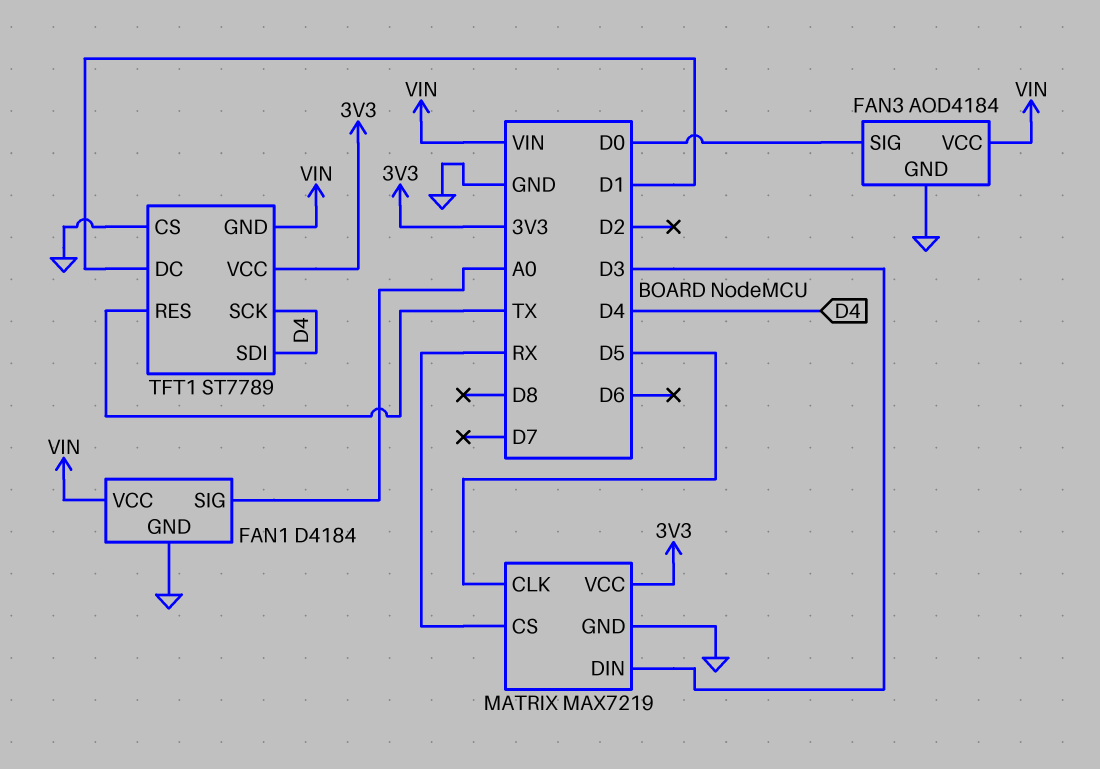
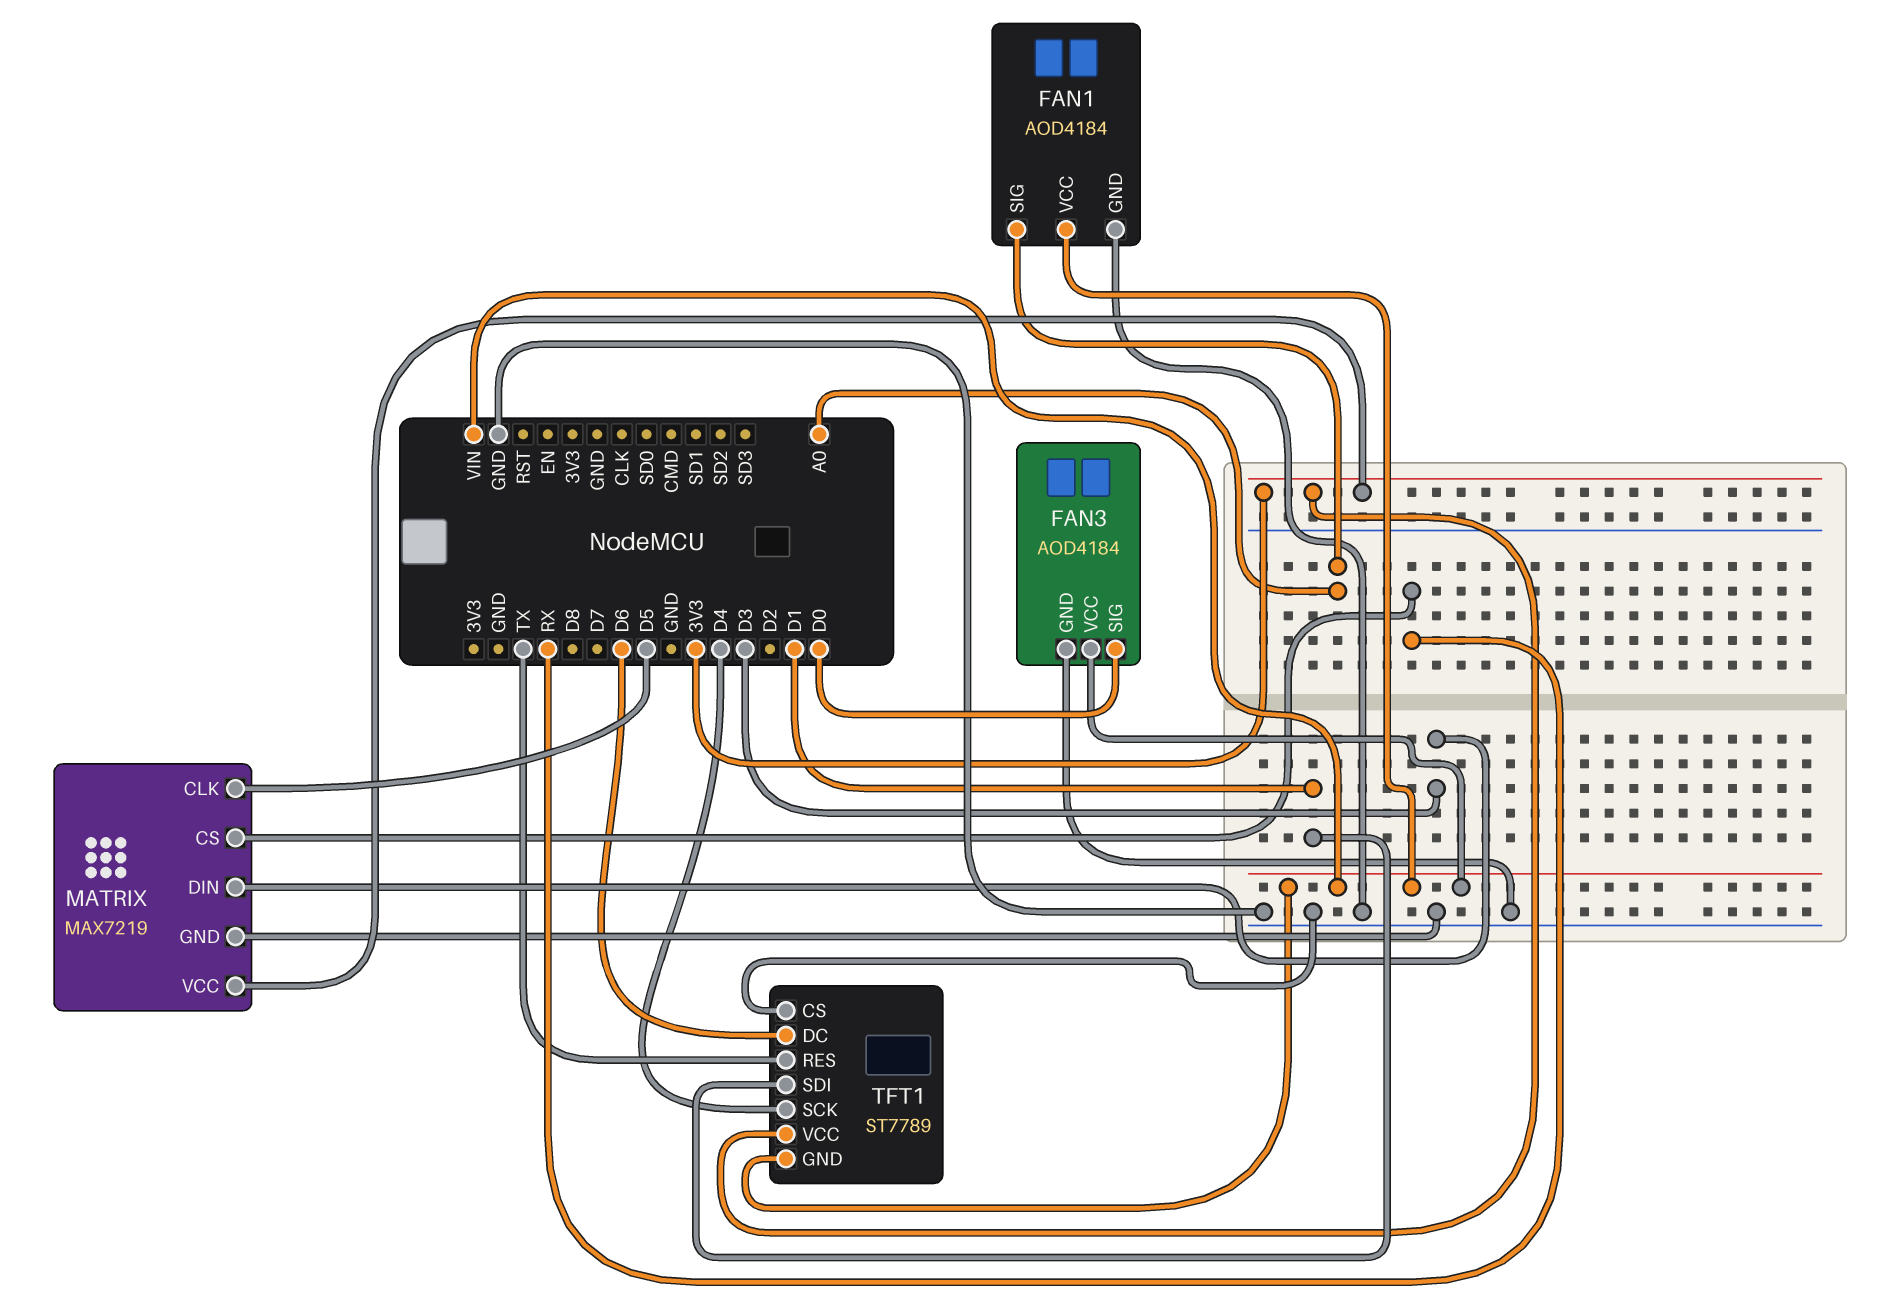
FAN1: D4184 -> AOD4184
TFT1 pin DC: D1 -> D6
TFT1 pin SDI: D4 -> D1

